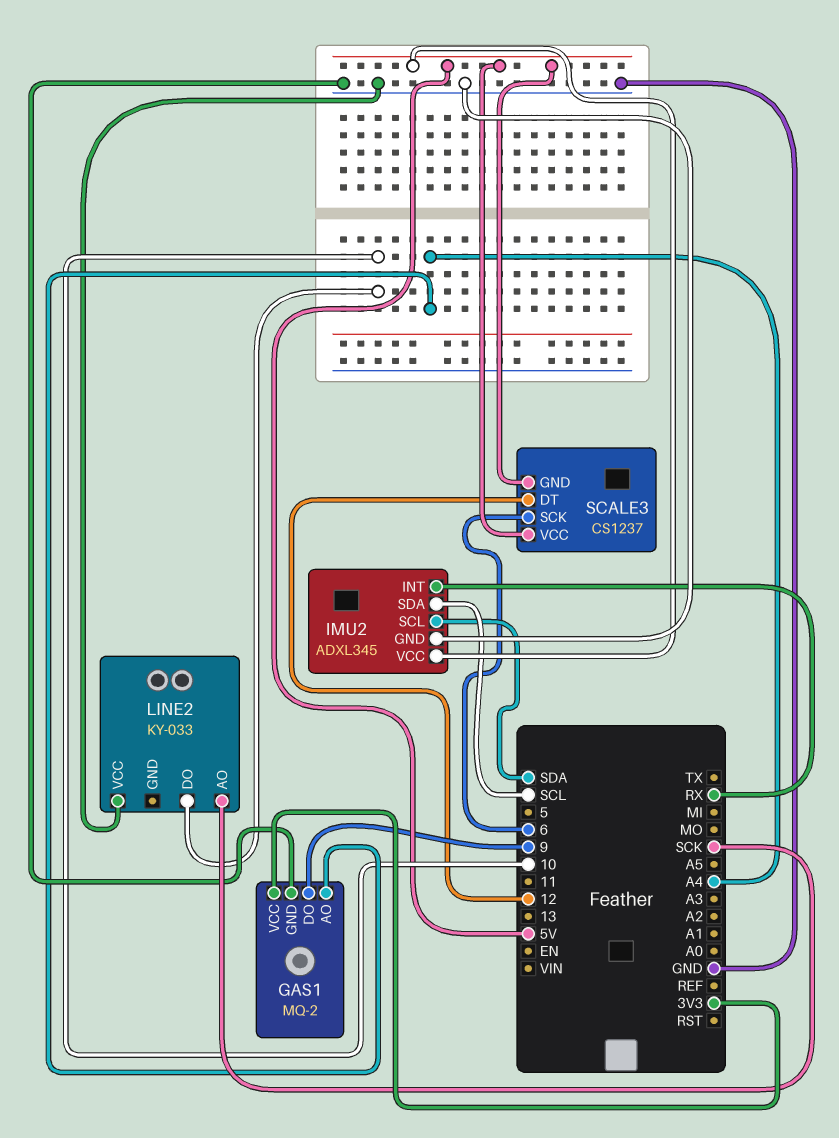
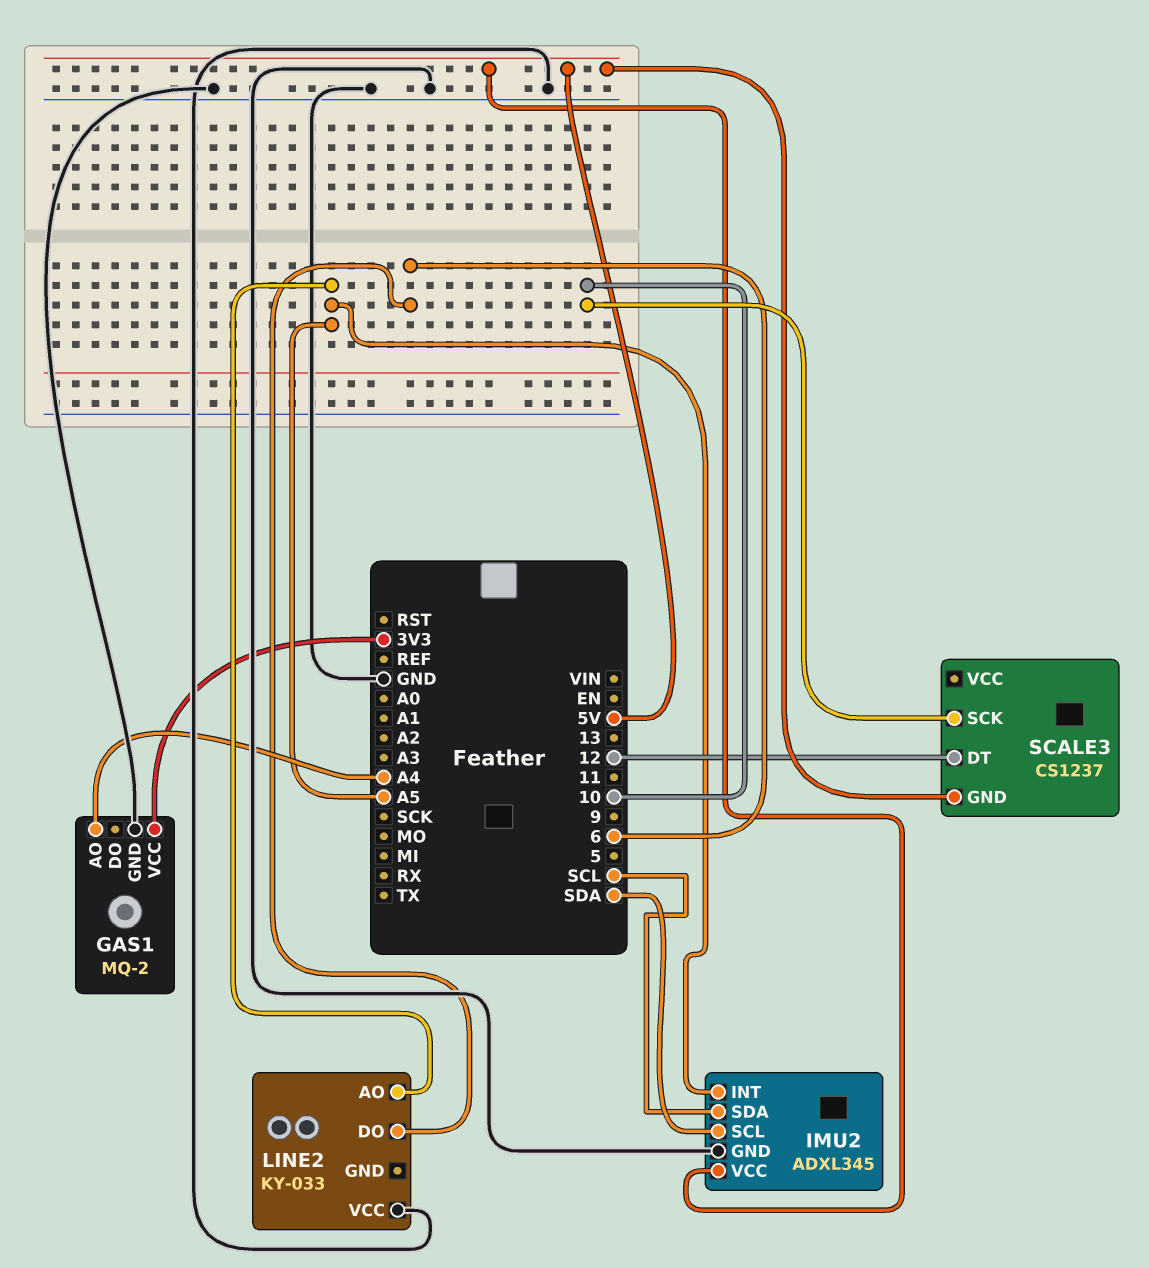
GAS1 pin DO: 9 -> none
IMU2 pin INT: RX -> A5
LINE2 pin AO: SCK -> A5
LINE2 pin DO: 10 -> 6
SCALE3 pin SCK: 6 -> 10
SCALE3 pin VCC: 5V -> none

